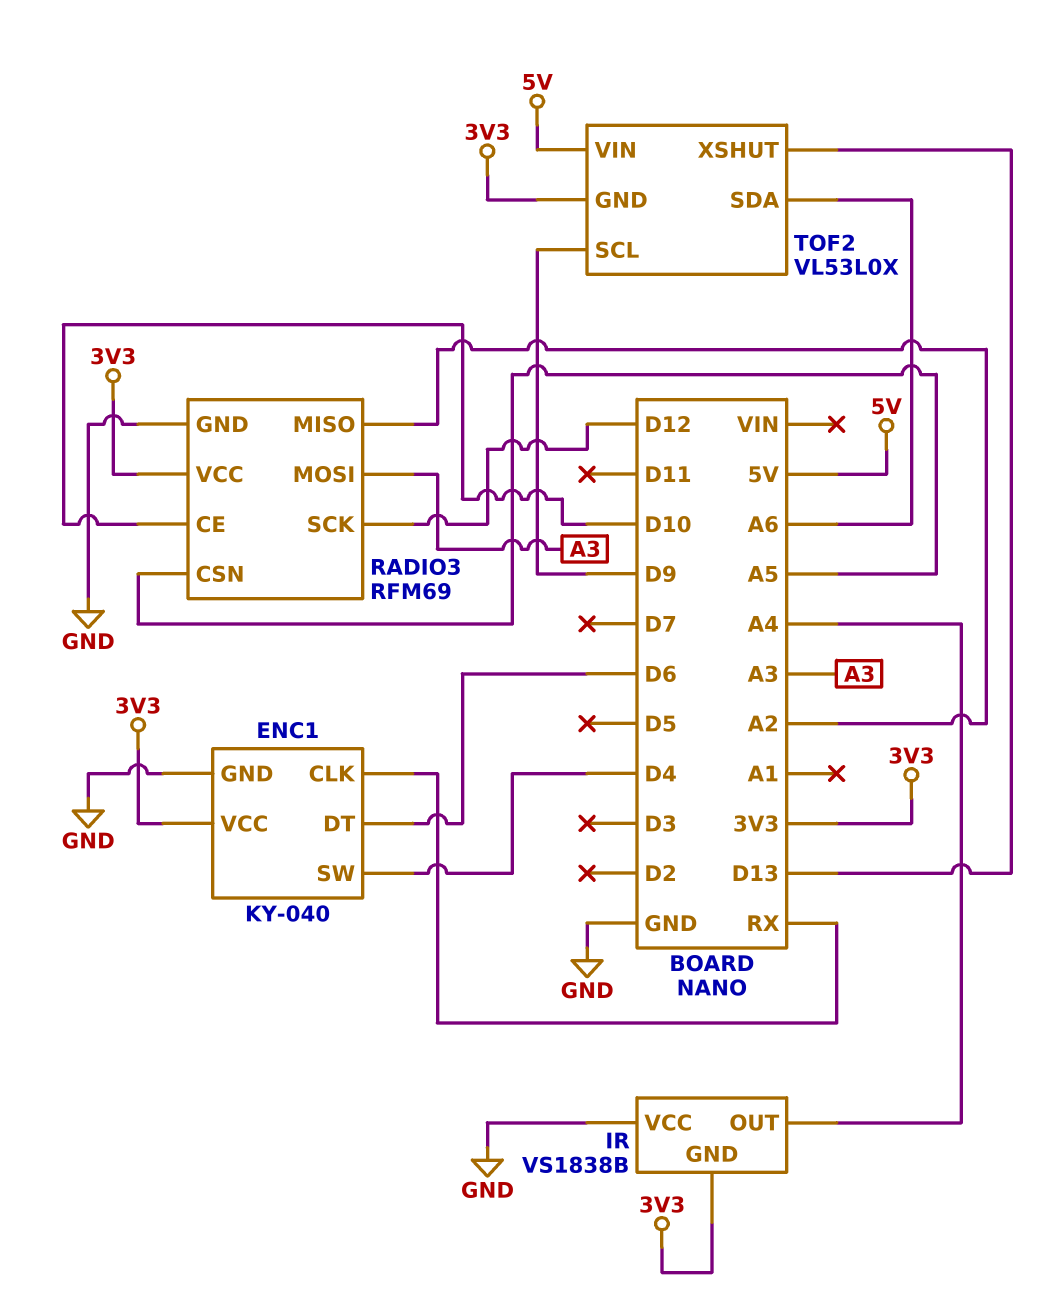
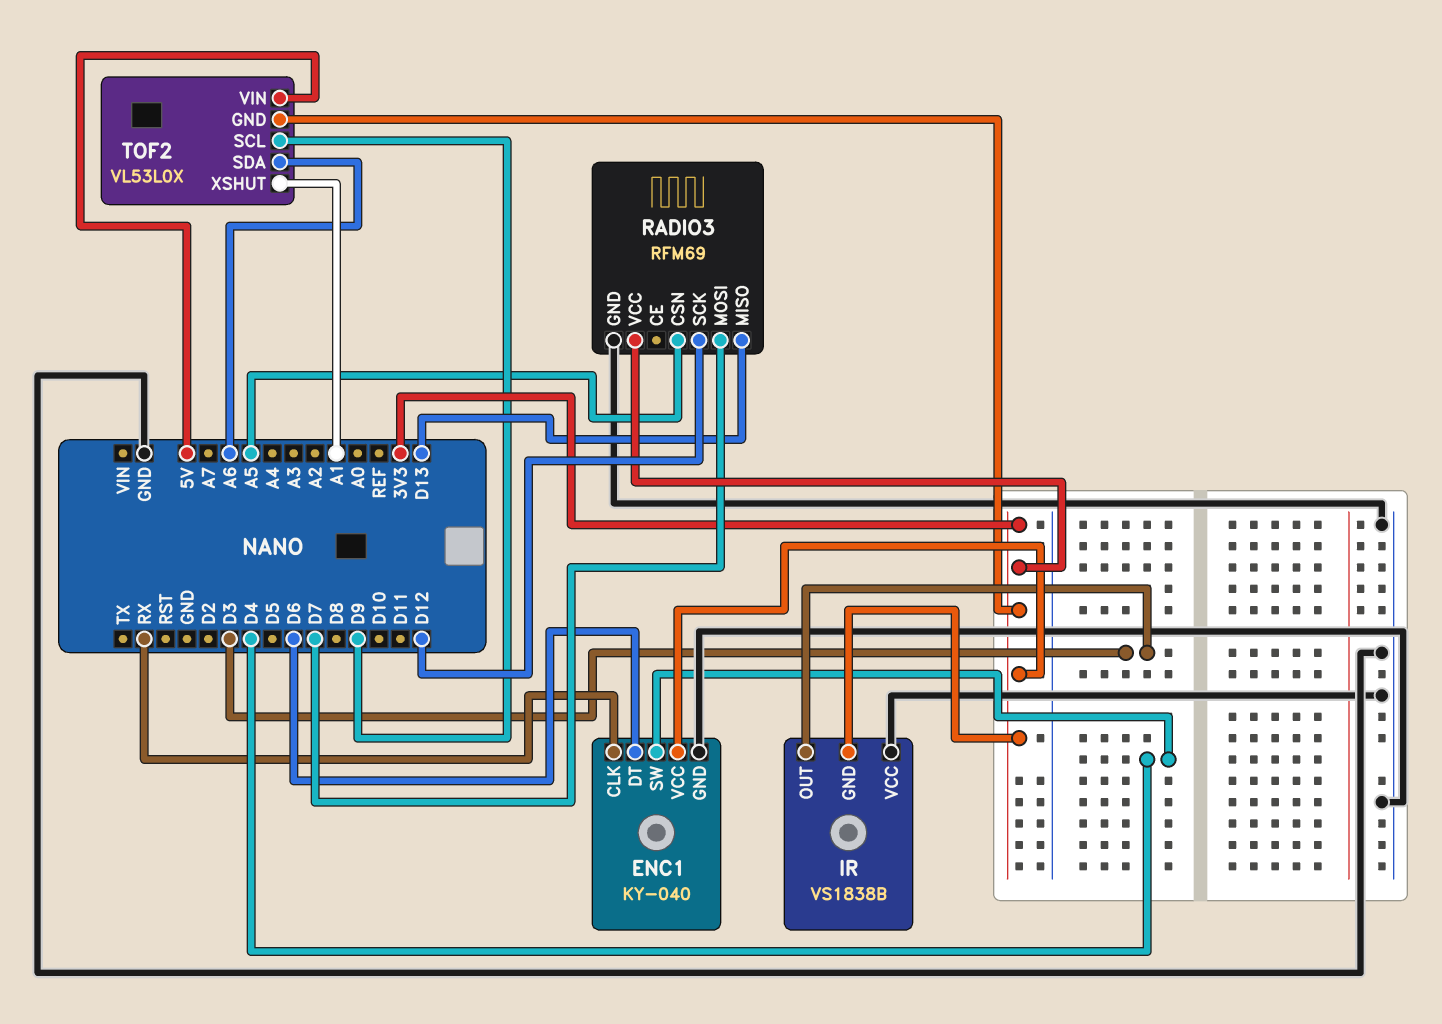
IR pin OUT: A4 -> D3
RADIO3 pin CE: D10 -> none
RADIO3 pin MISO: A2 -> D13
RADIO3 pin MOSI: A3 -> D7
TOF2 pin XSHUT: D13 -> A1

